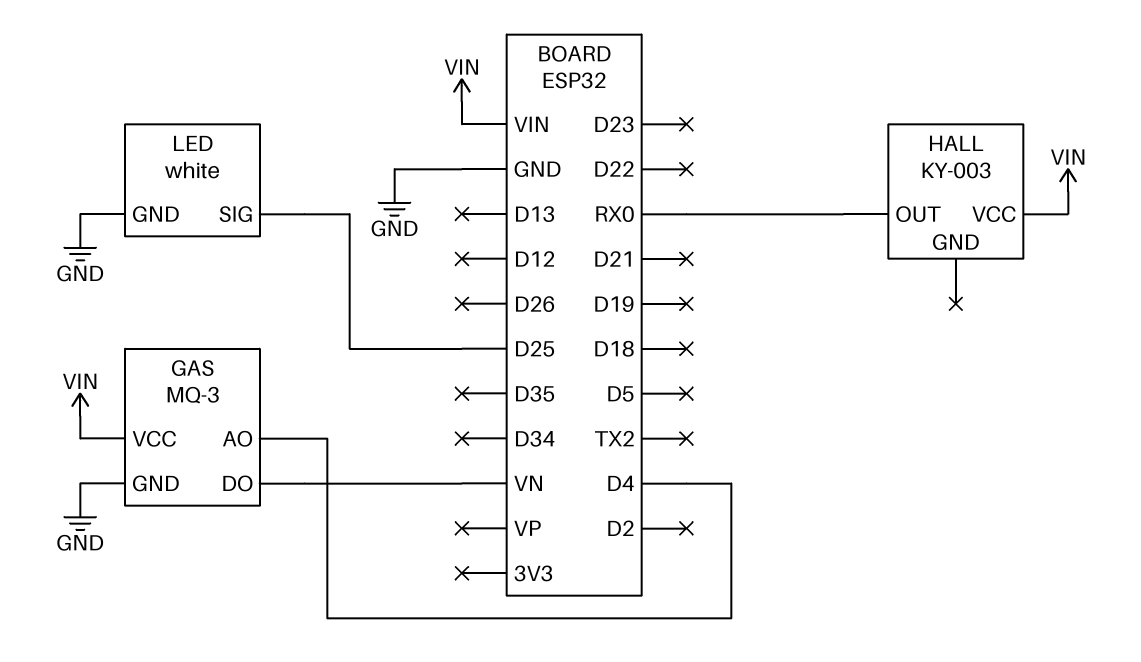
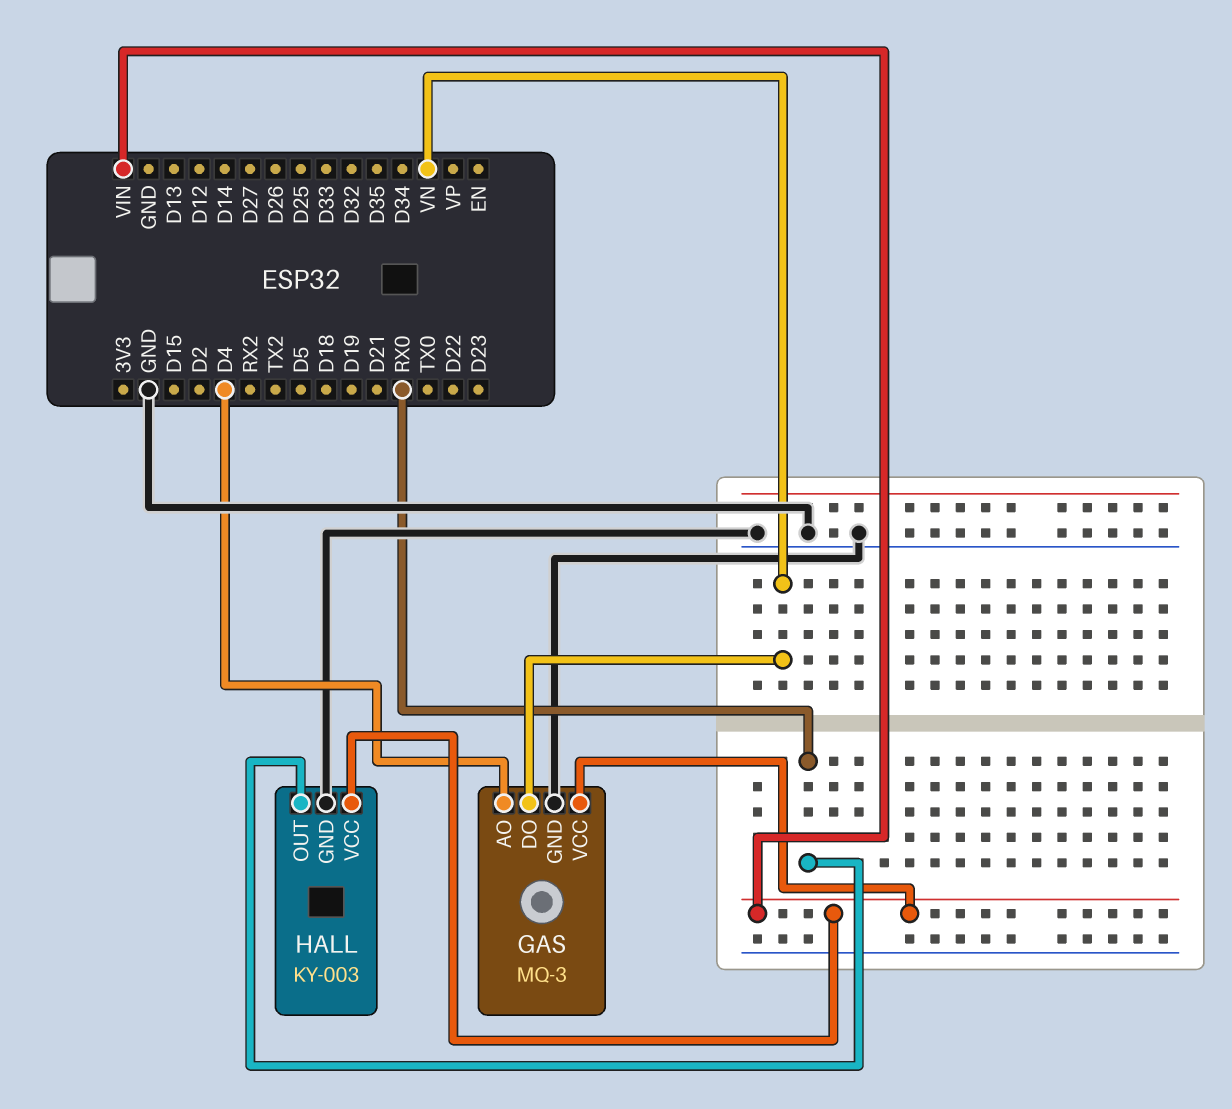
HALL pin GND: none -> GND
LED: white -> none
LED pin GND: GND -> none
LED pin SIG: D25 -> none

